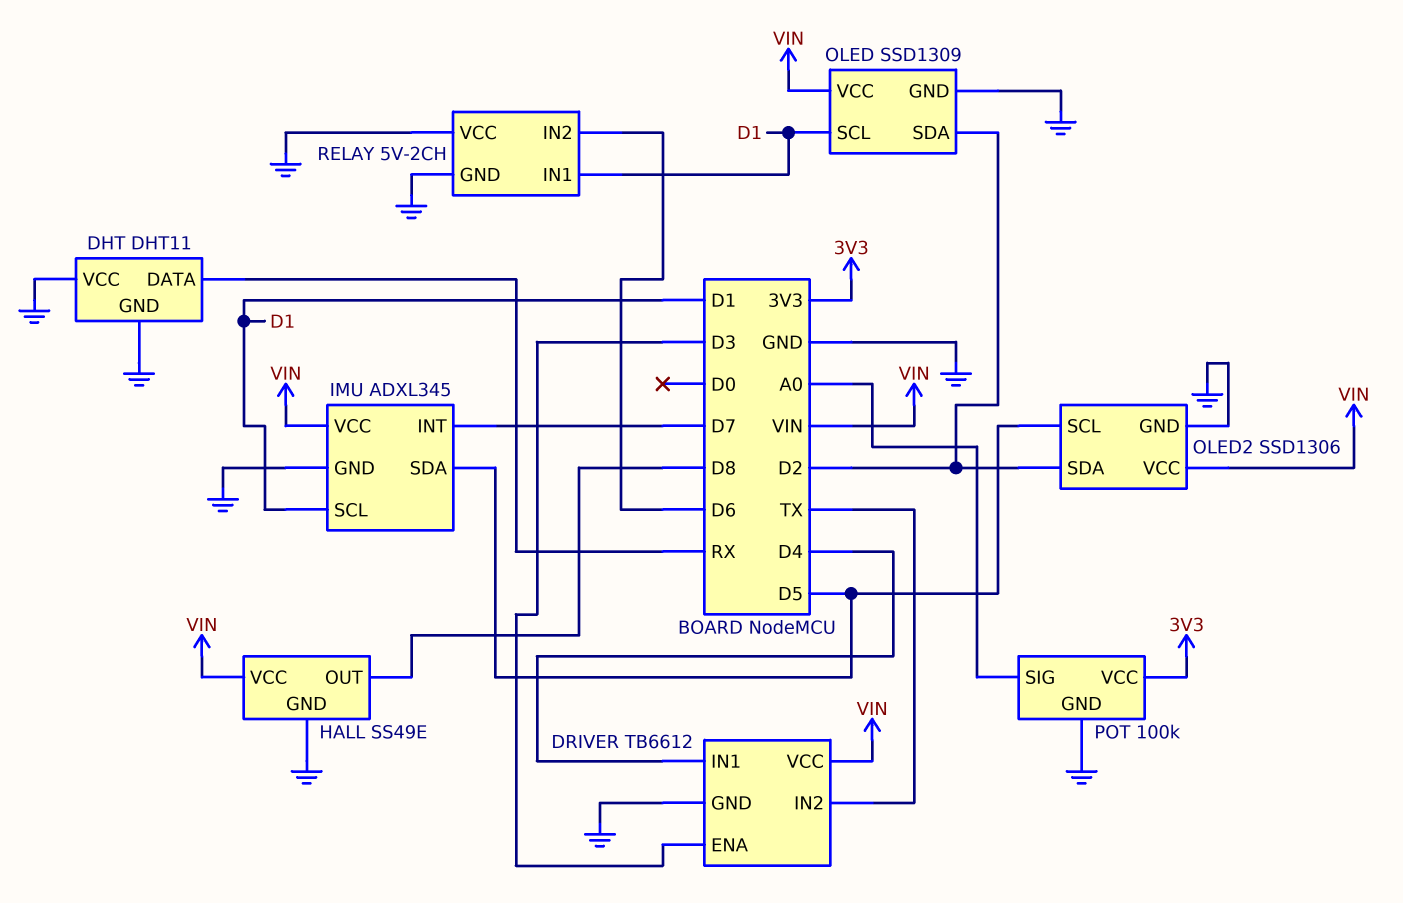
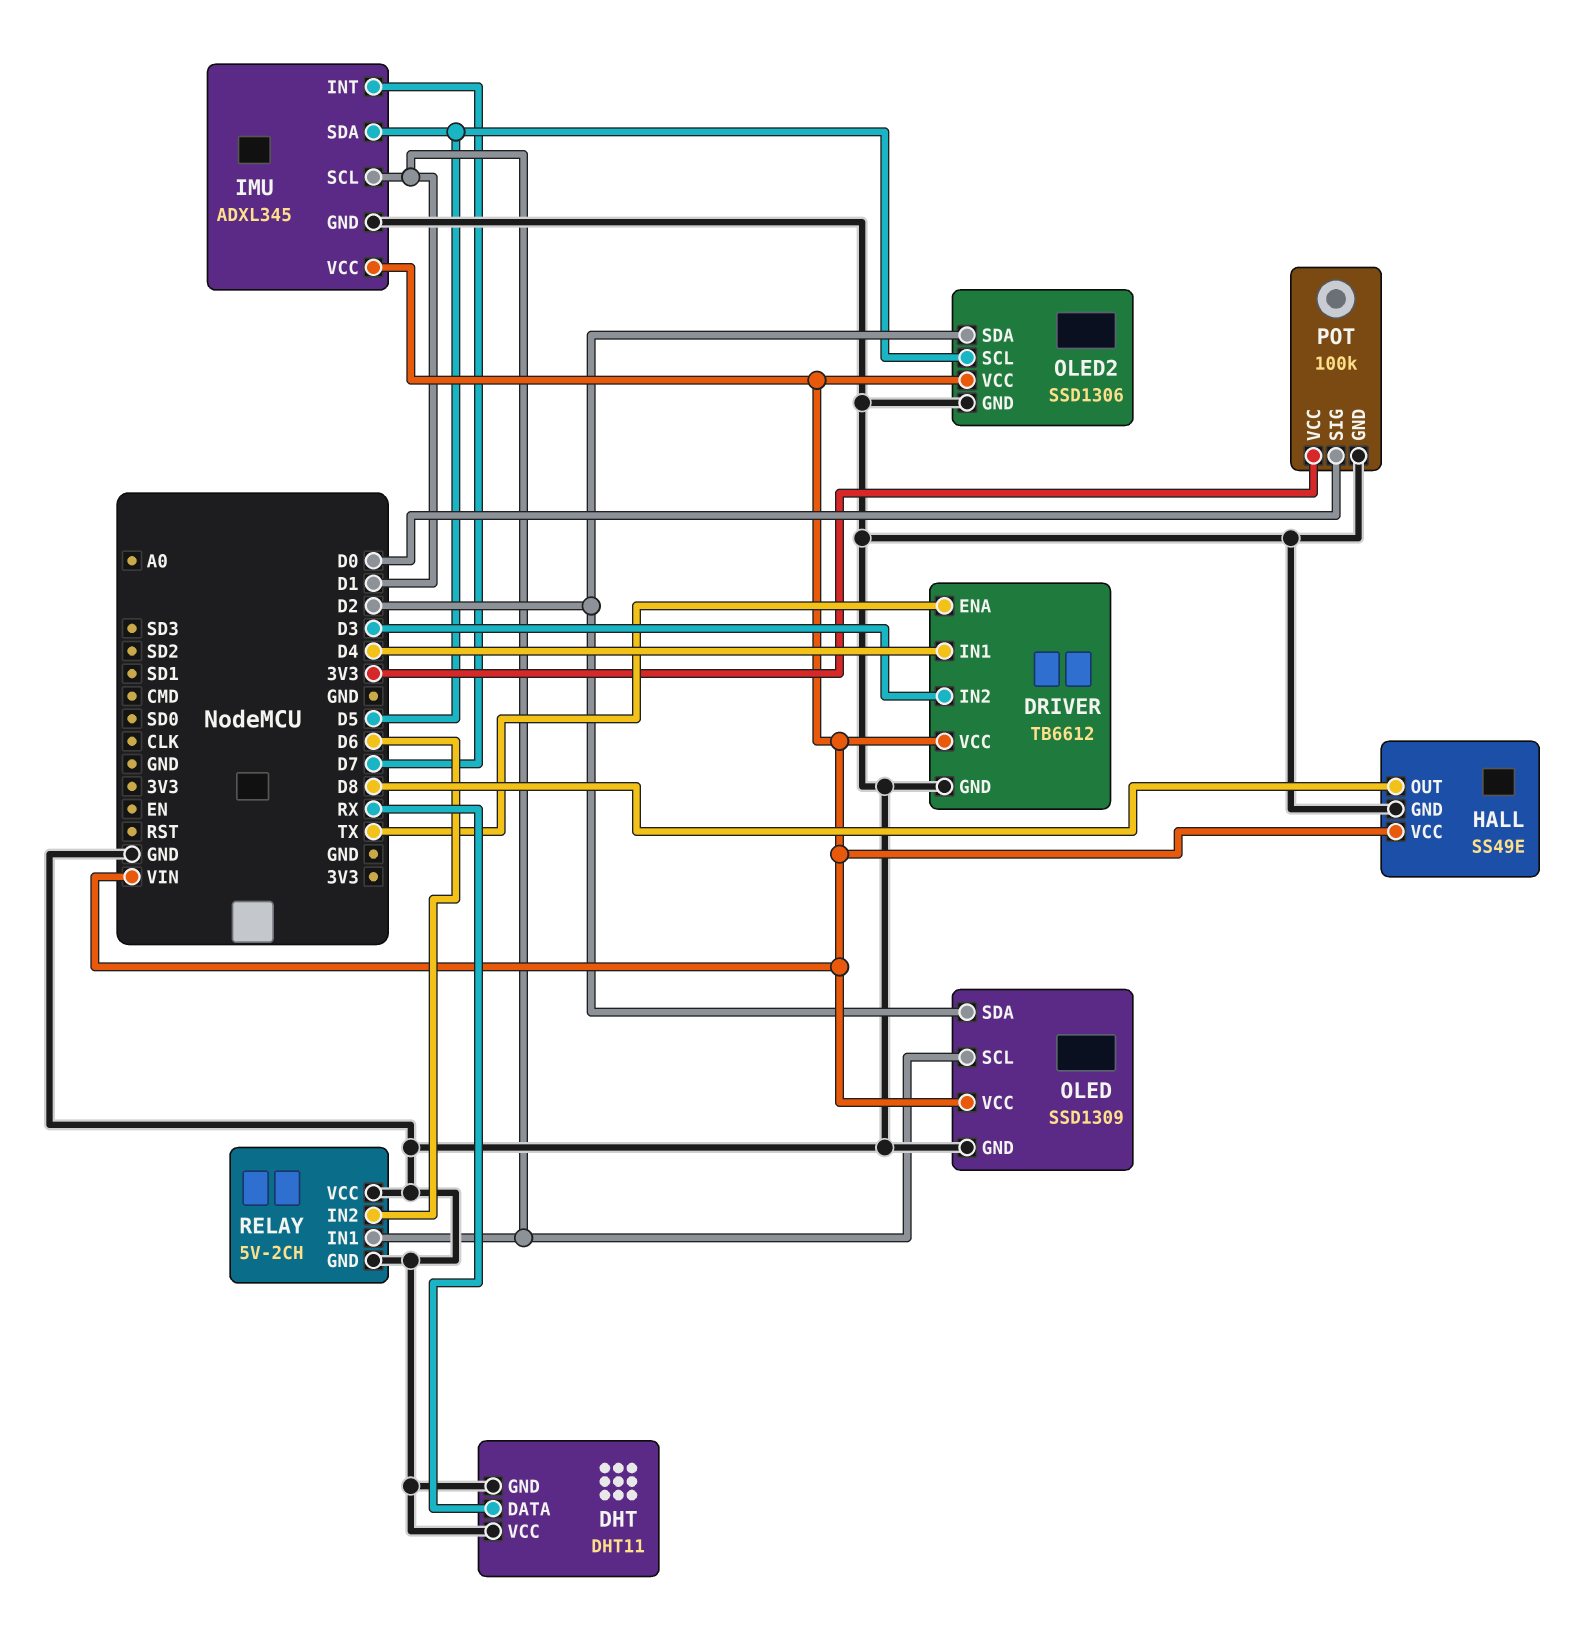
DRIVER pin ENA: D3 -> TX
DRIVER pin IN2: TX -> D3
POT pin SIG: A0 -> D0

